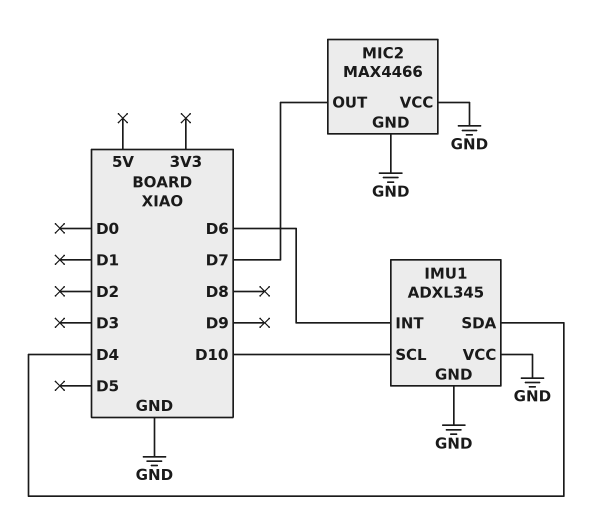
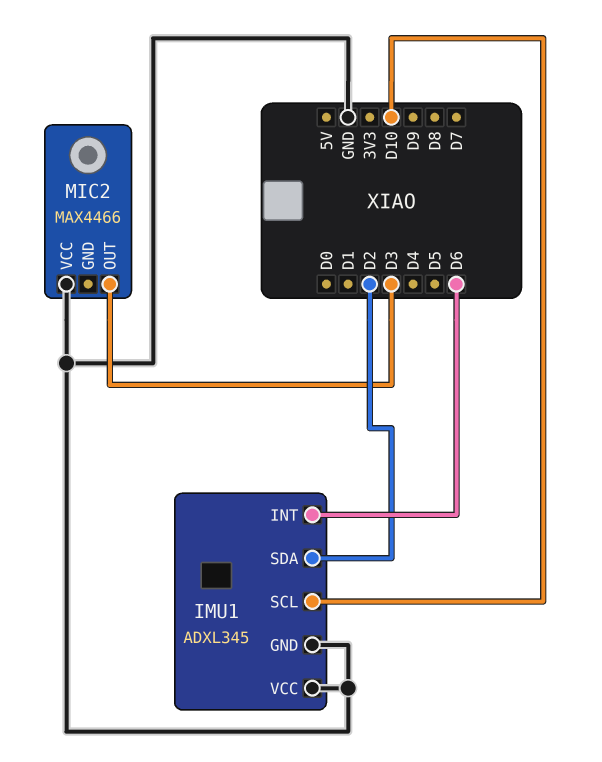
IMU1 pin SDA: D4 -> D2
MIC2 pin GND: GND -> none
MIC2 pin OUT: D7 -> D3

